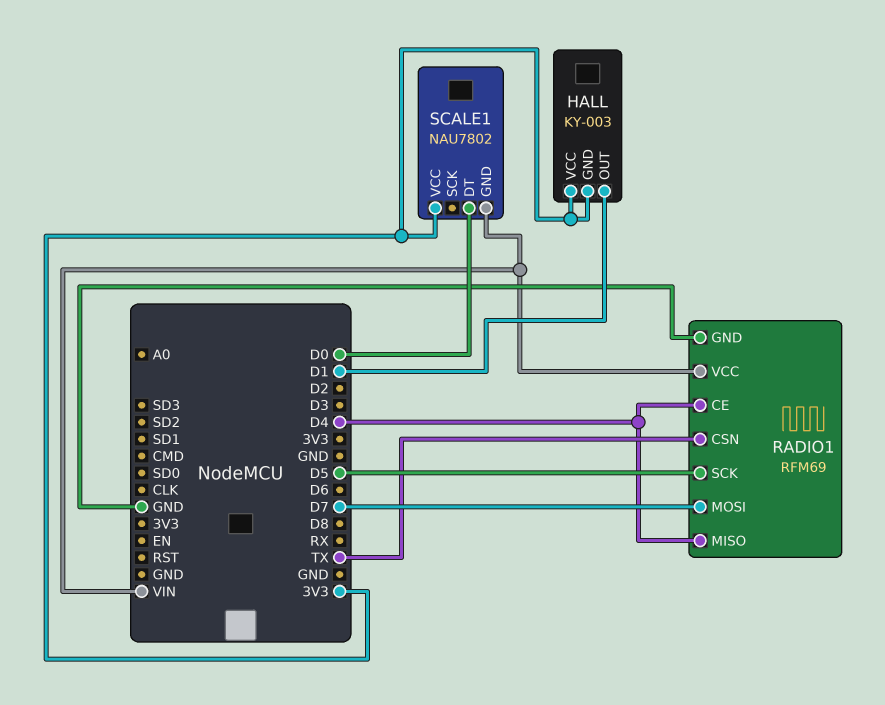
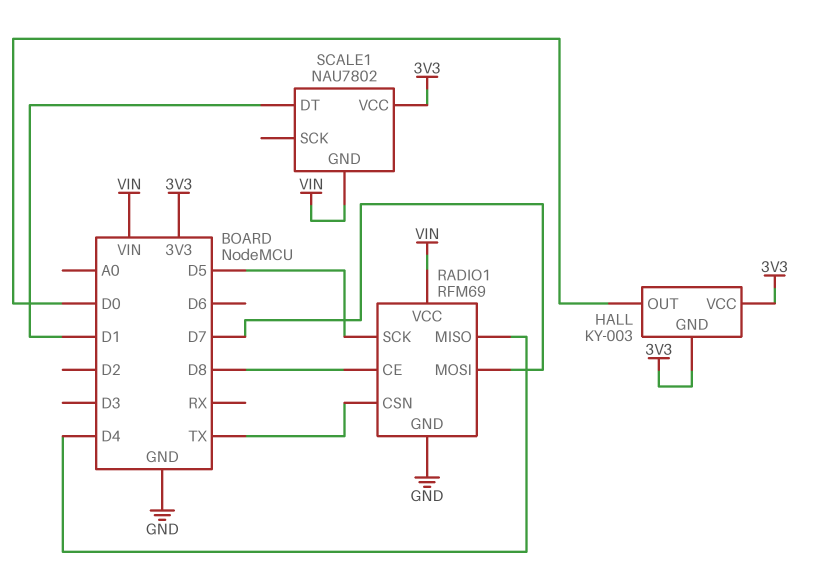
HALL pin OUT: D1 -> D0
RADIO1 pin CE: D4 -> D8
SCALE1 pin DT: D0 -> D1

